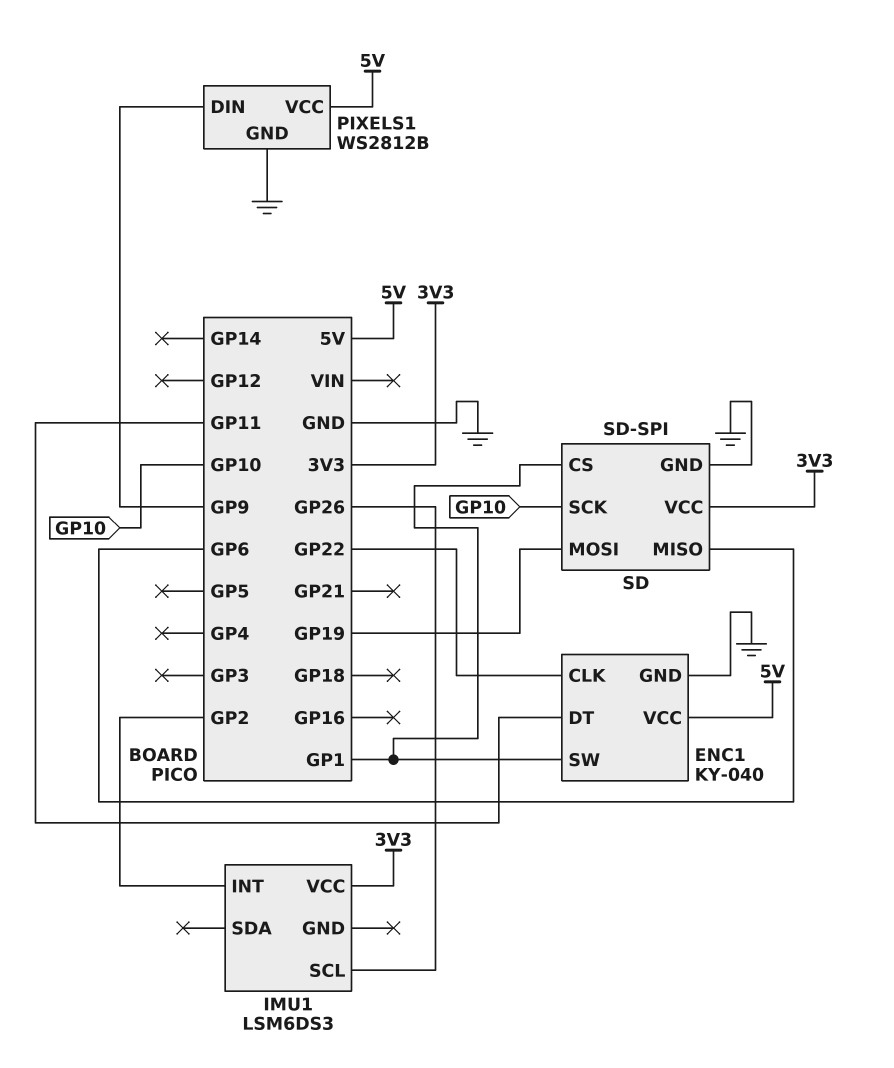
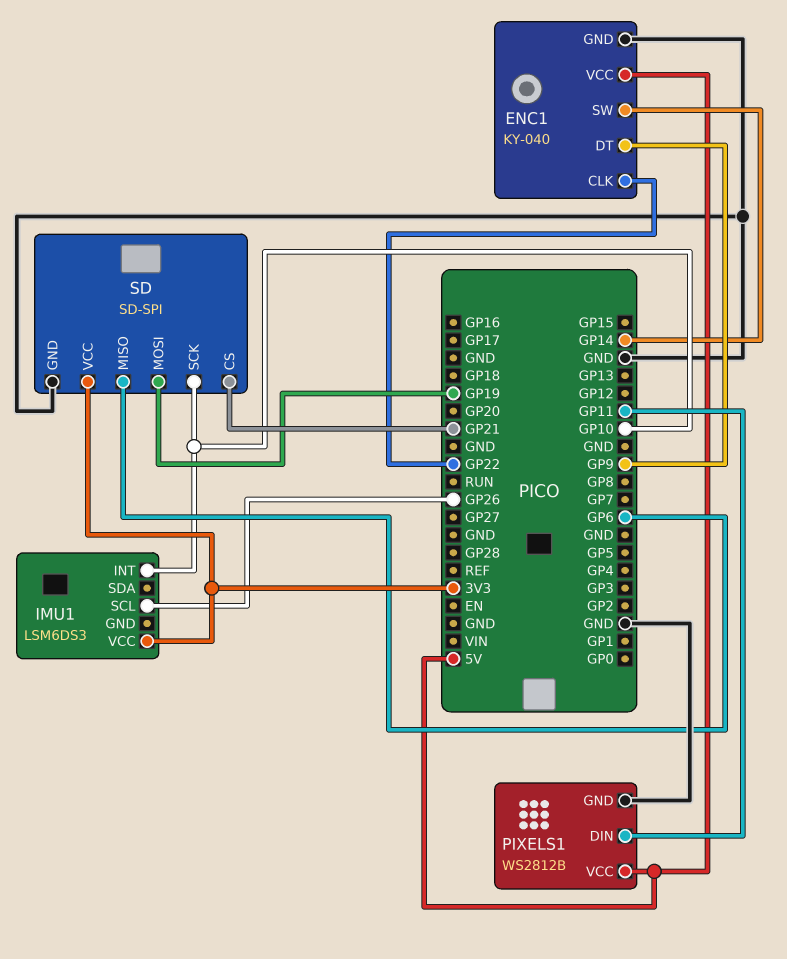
ENC1 pin DT: GP11 -> GP9
ENC1 pin SW: GP1 -> GP14
IMU1 pin INT: GP2 -> GP10
PIXELS1 pin DIN: GP9 -> GP11
SD pin CS: GP1 -> GP21

